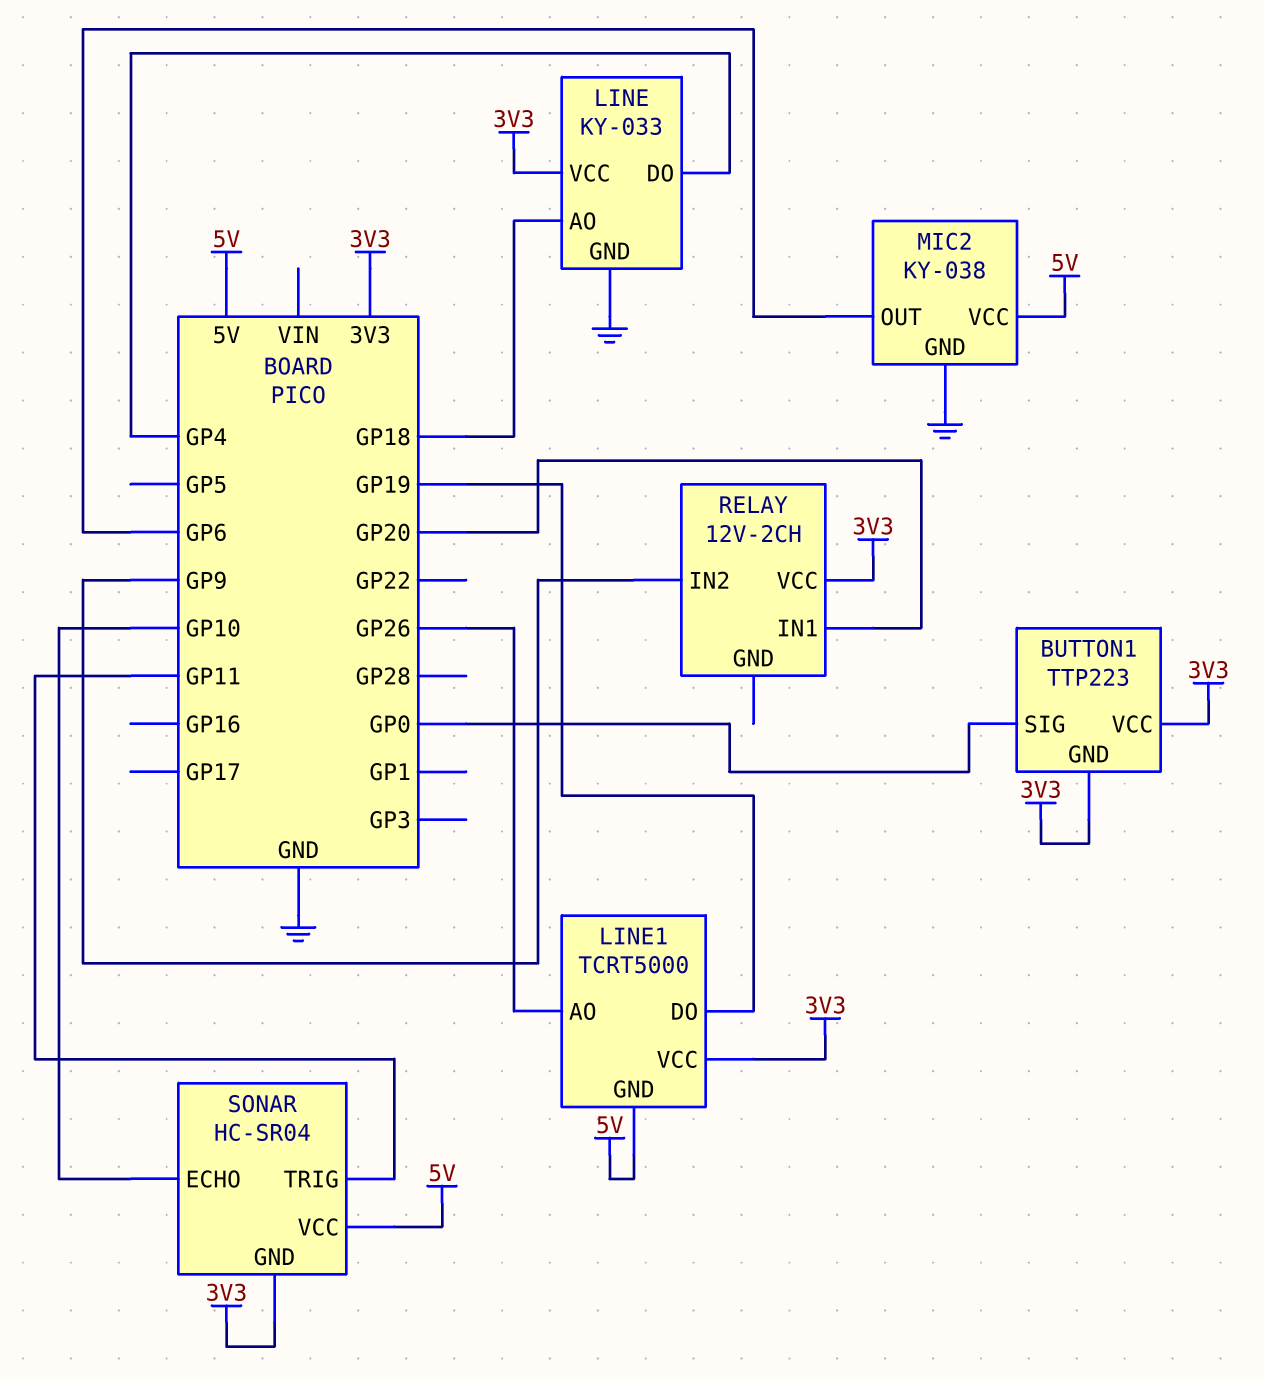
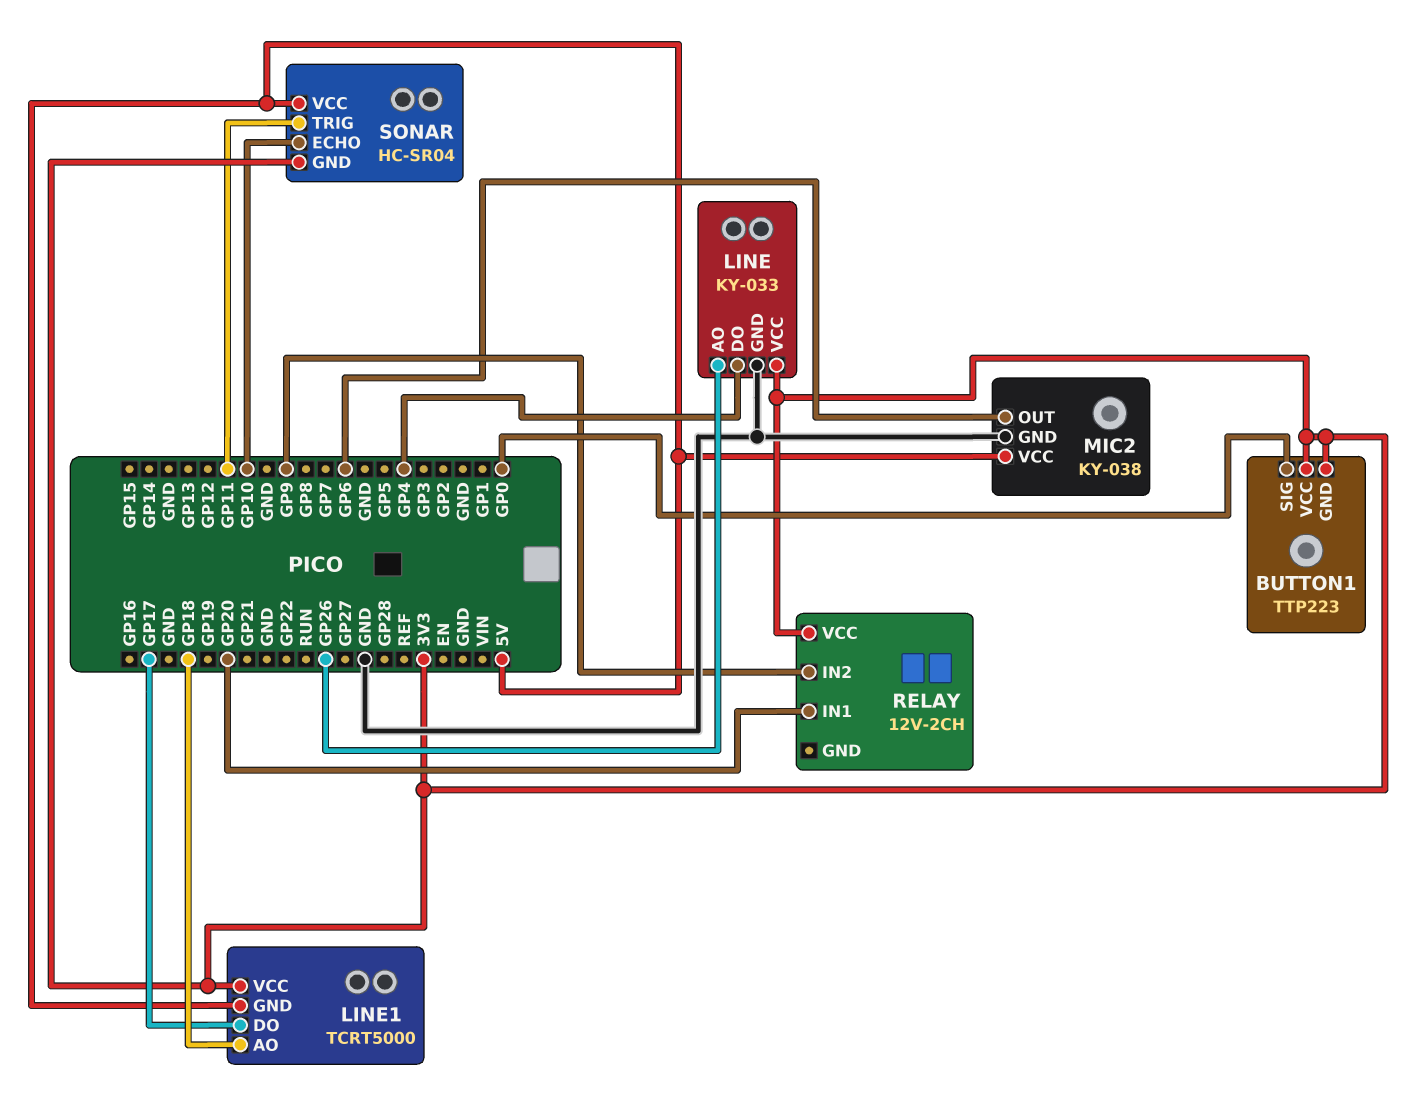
LINE pin AO: GP18 -> GP26
LINE1 pin AO: GP26 -> GP18
LINE1 pin DO: GP19 -> GP17

